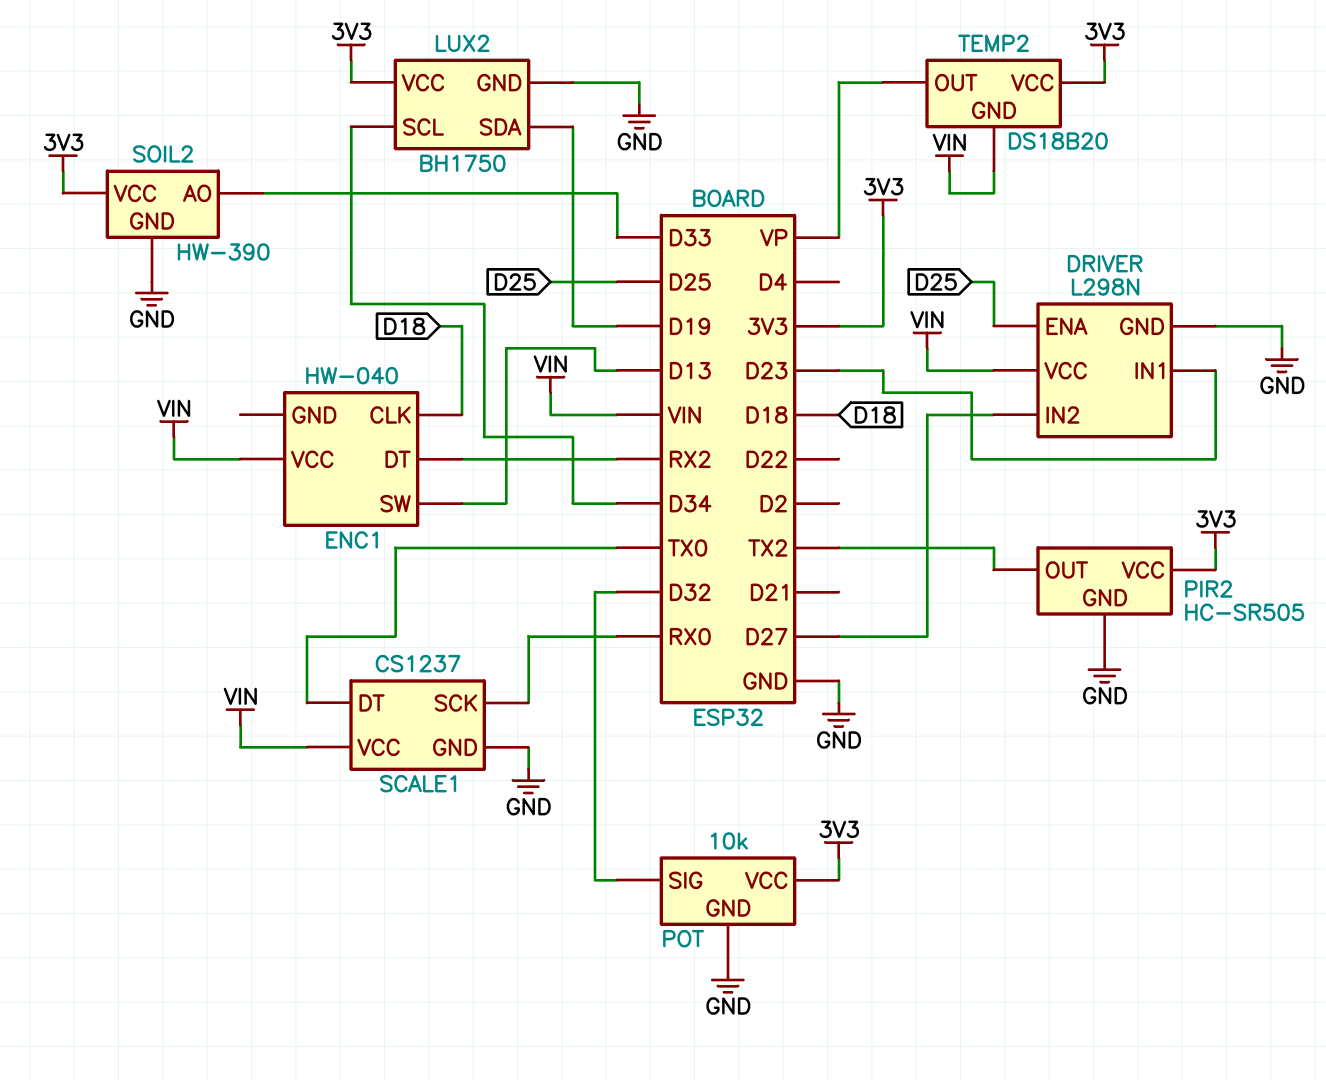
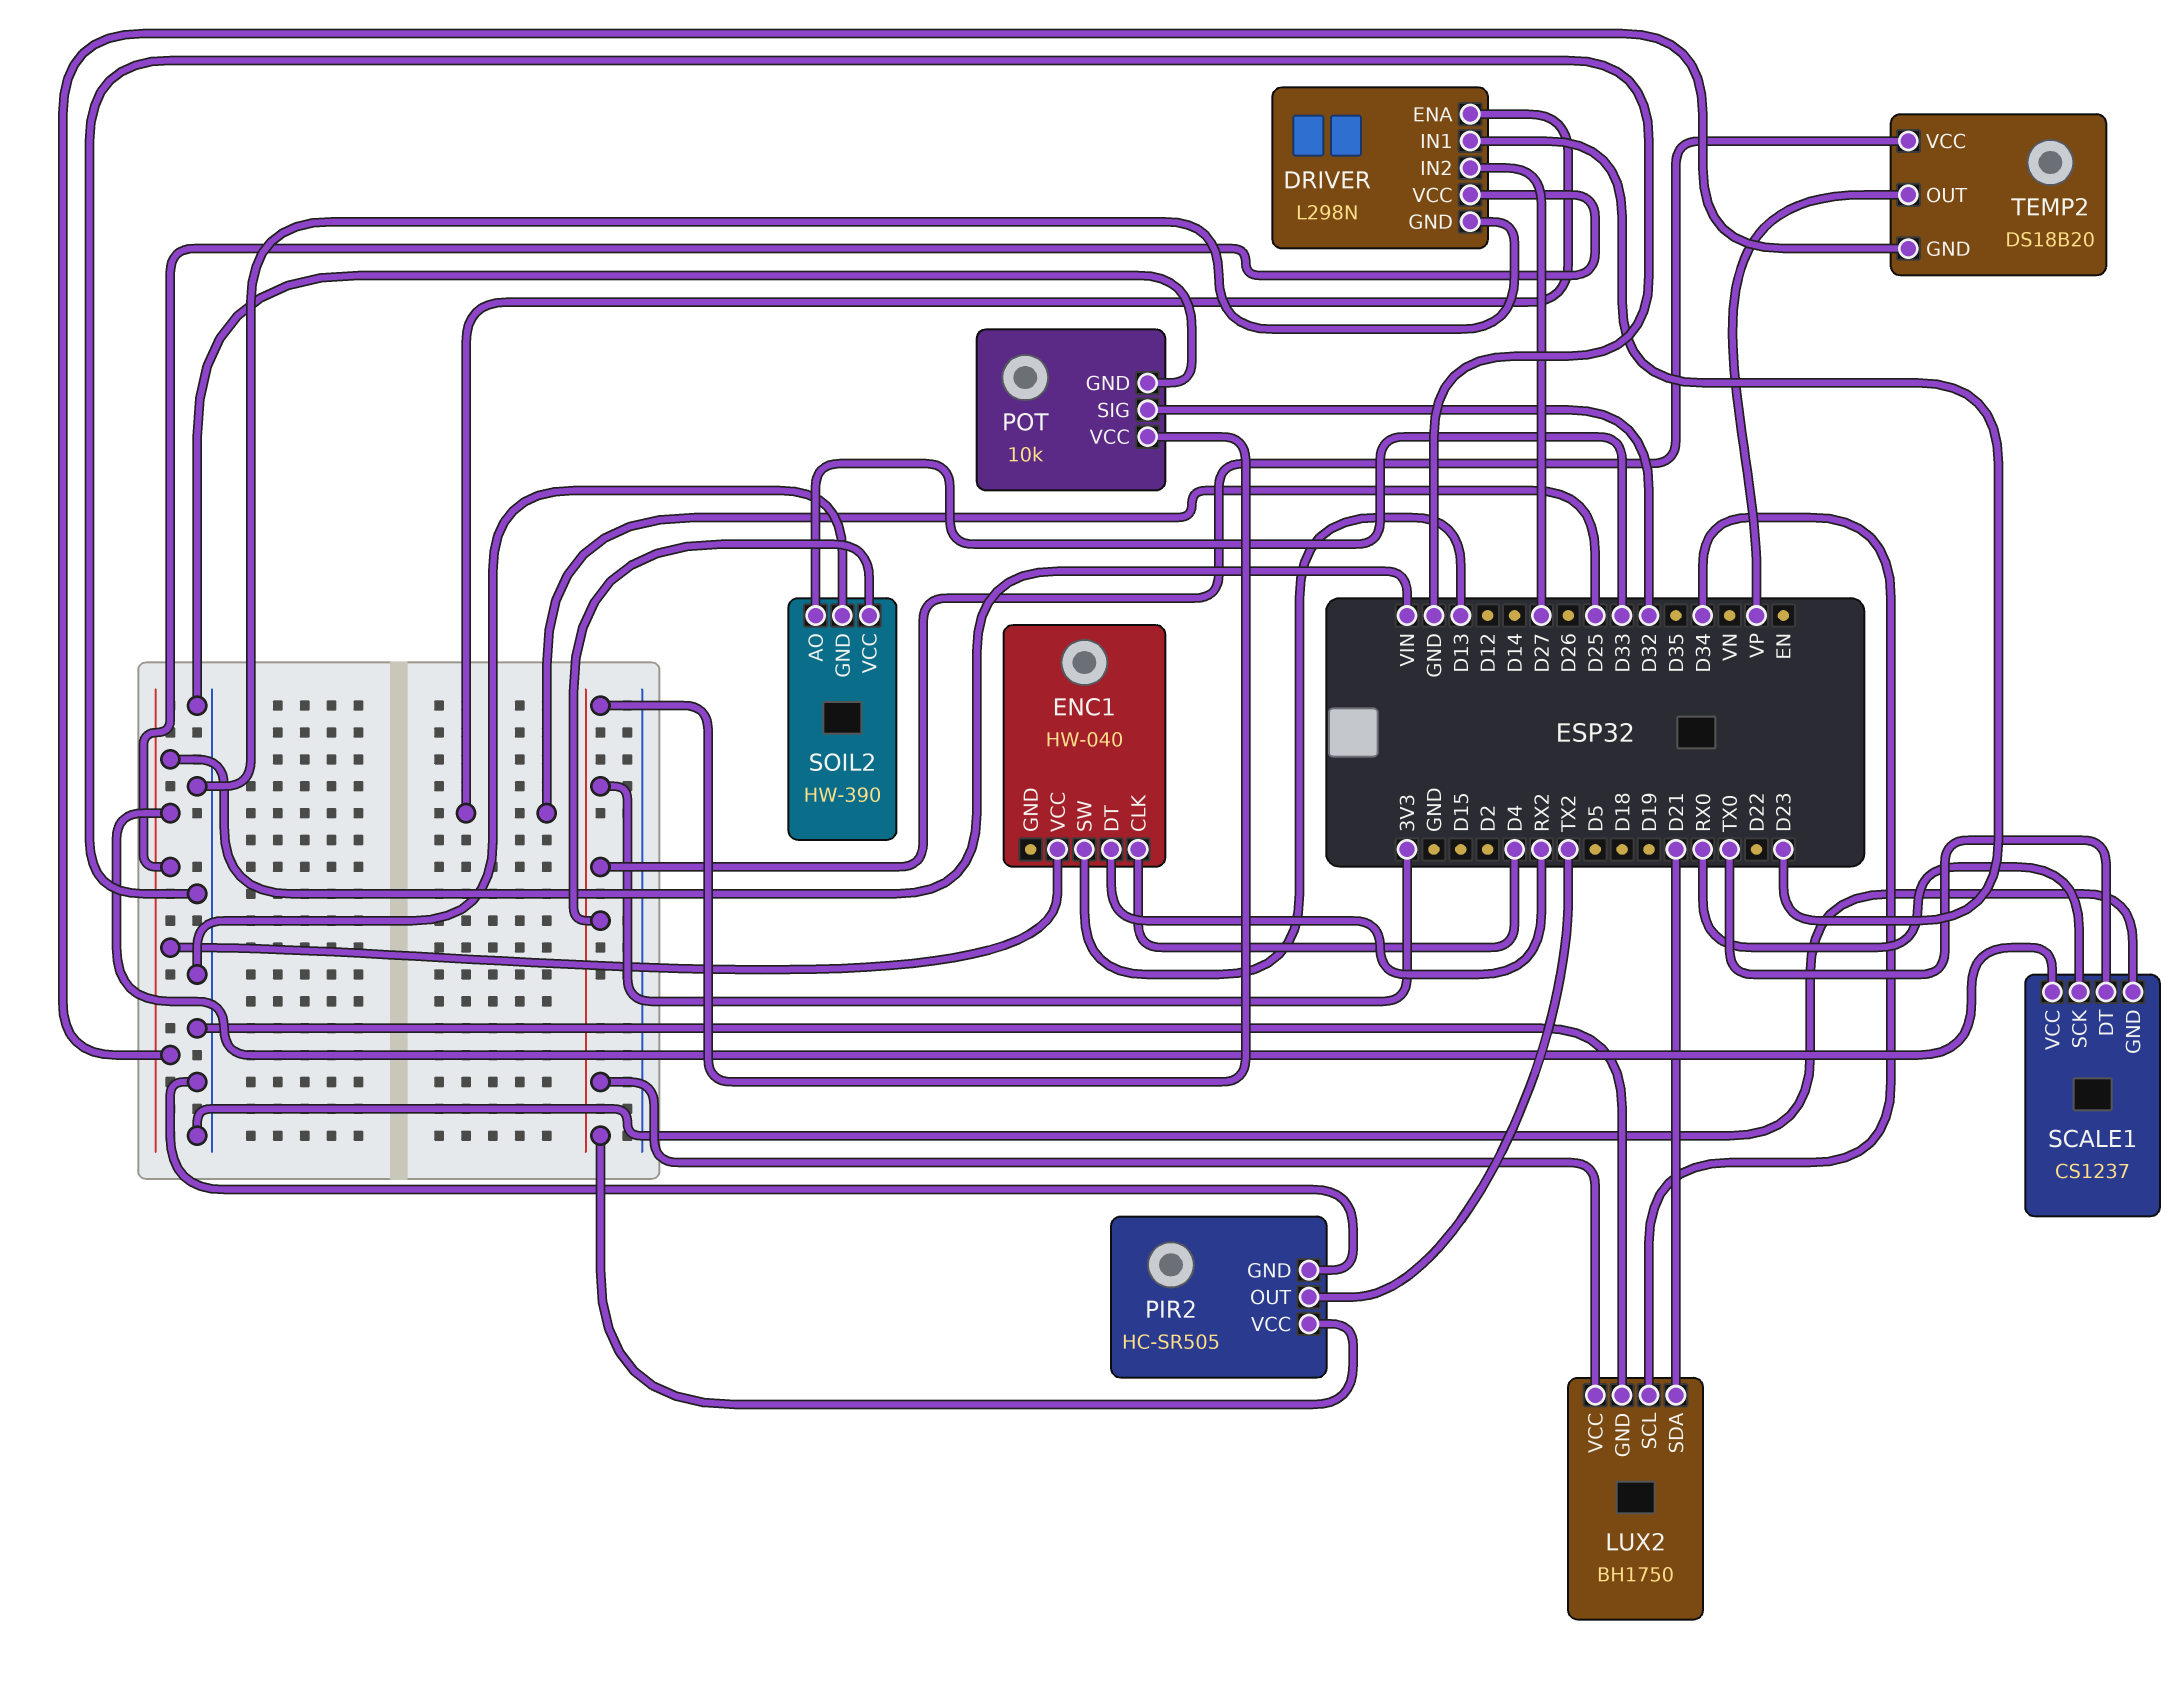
ENC1 pin CLK: D18 -> D4
LUX2 pin SDA: D19 -> D21

